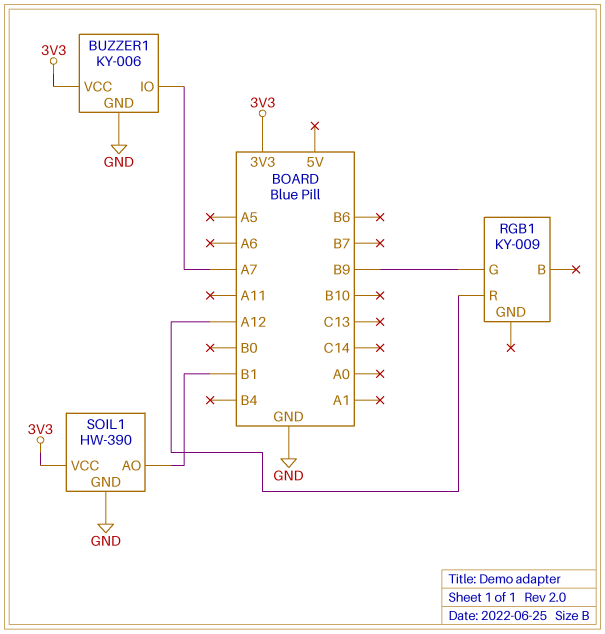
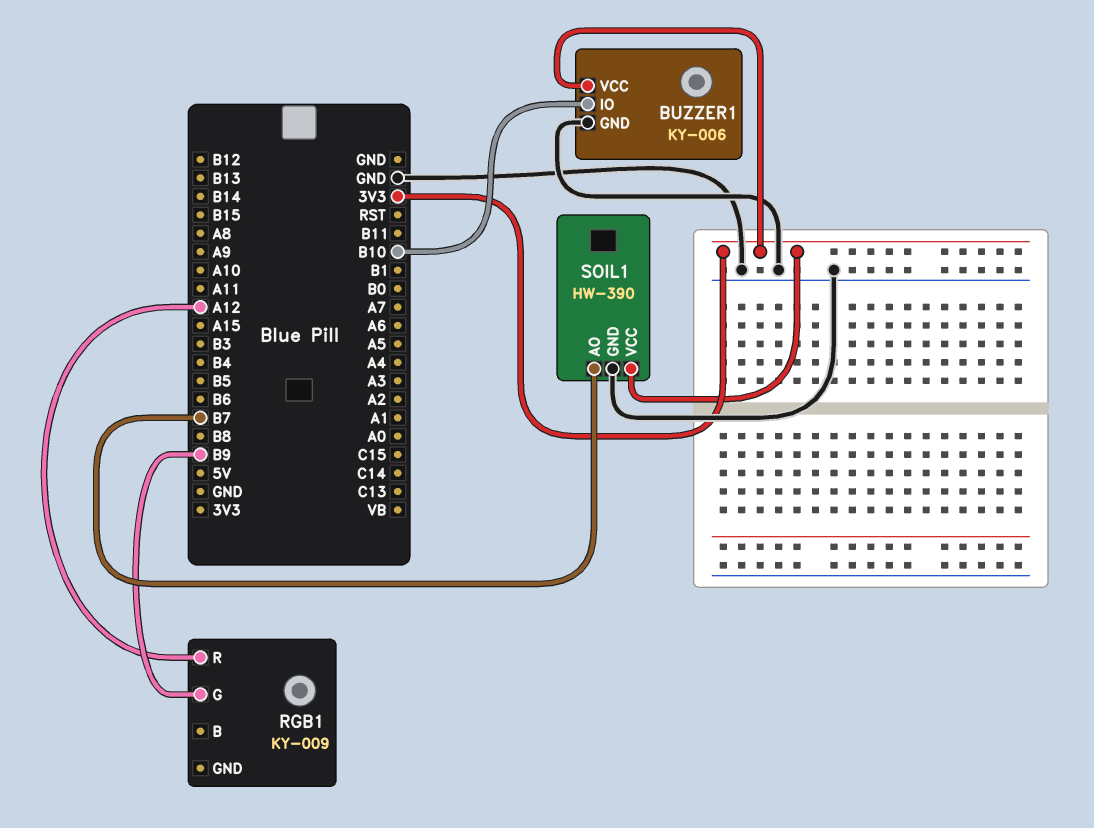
BUZZER1 pin IO: A7 -> B10
SOIL1 pin AO: B1 -> B7

